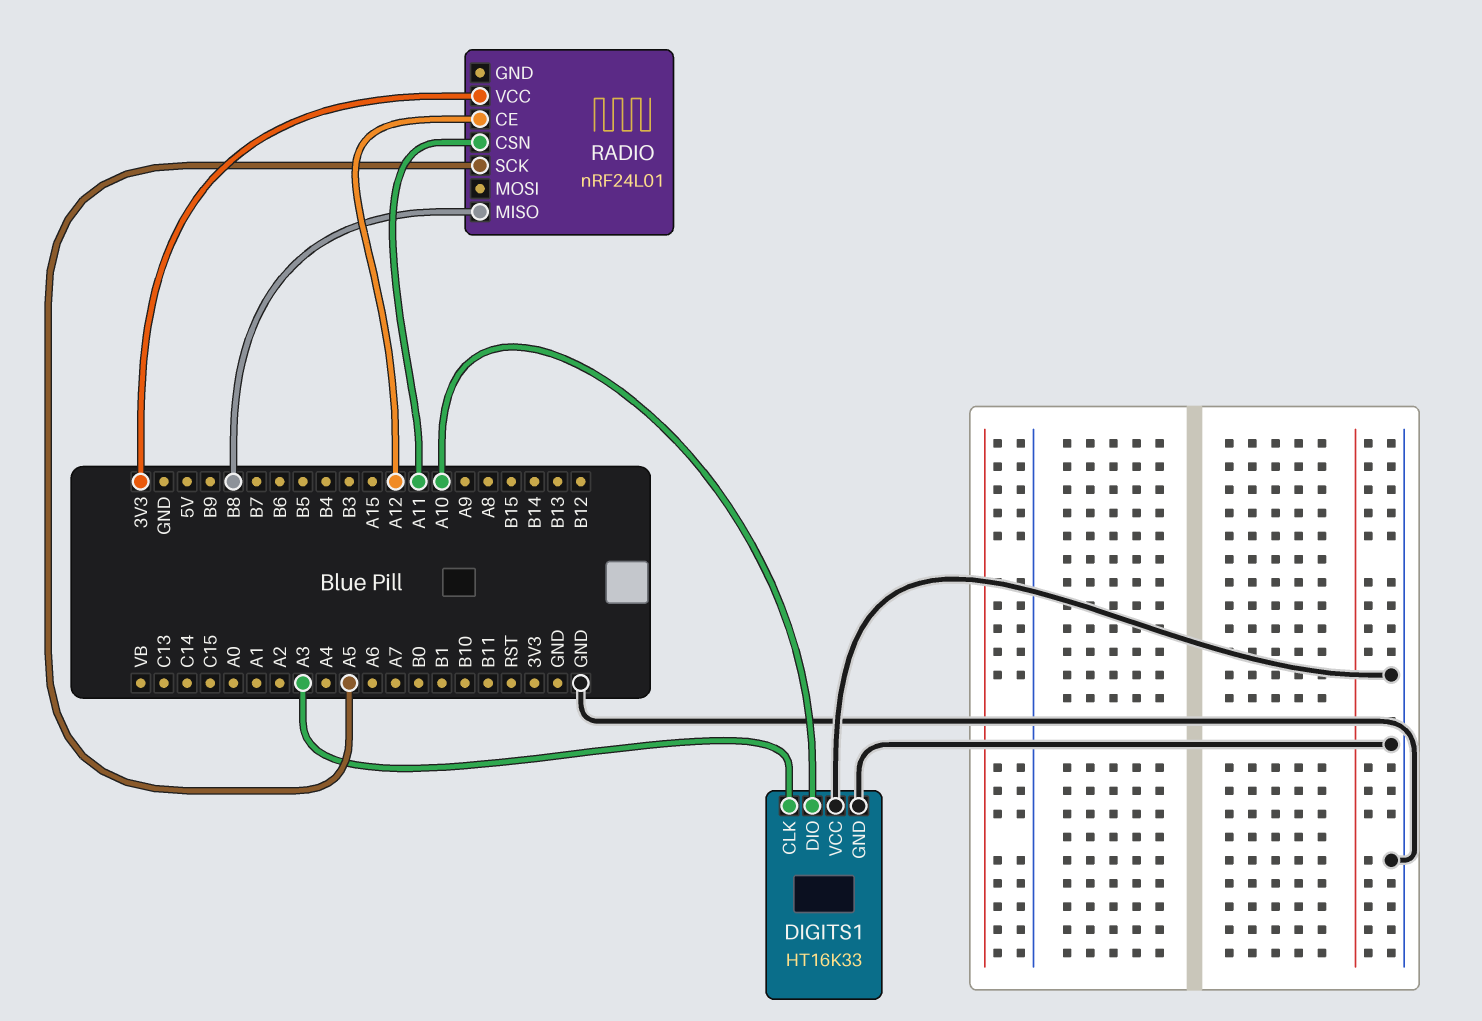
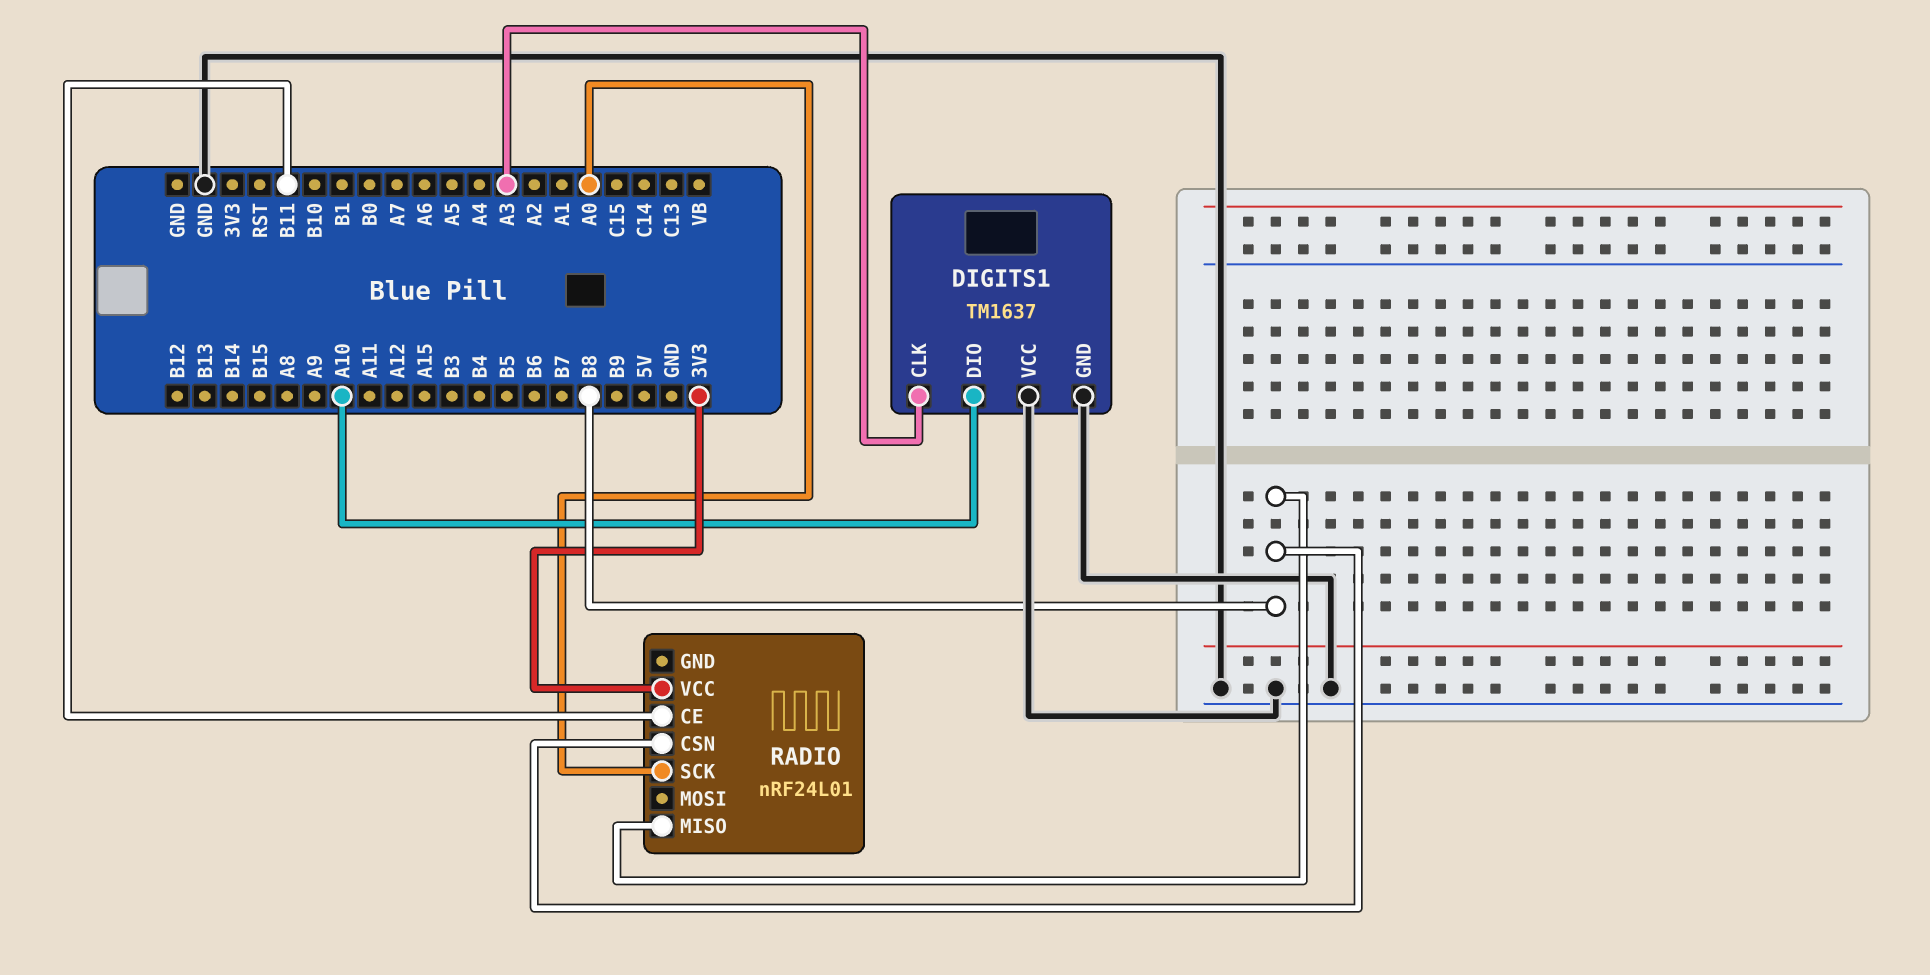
DIGITS1: HT16K33 -> TM1637
RADIO pin CE: A12 -> B11
RADIO pin CSN: A11 -> B8
RADIO pin SCK: A5 -> A0

